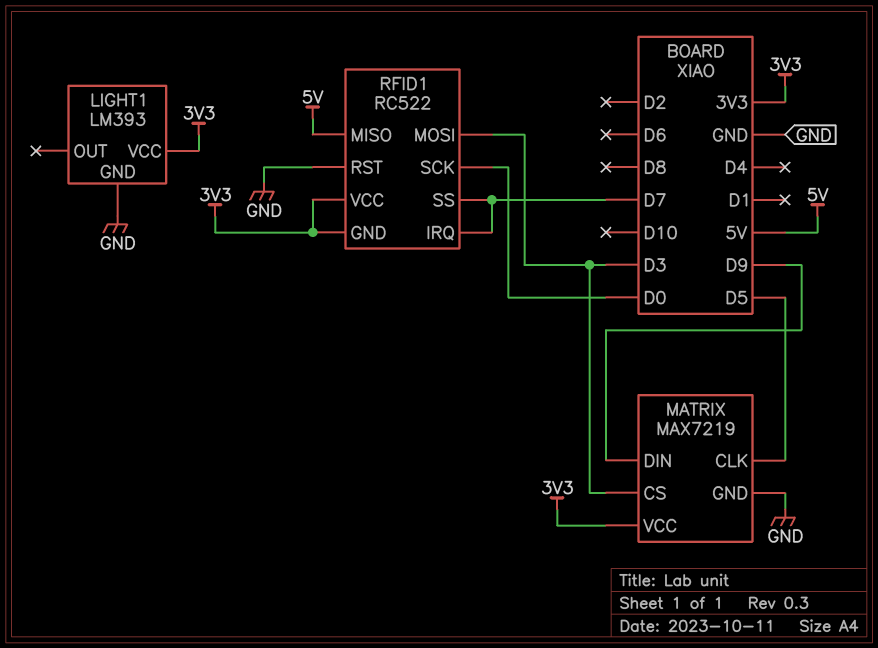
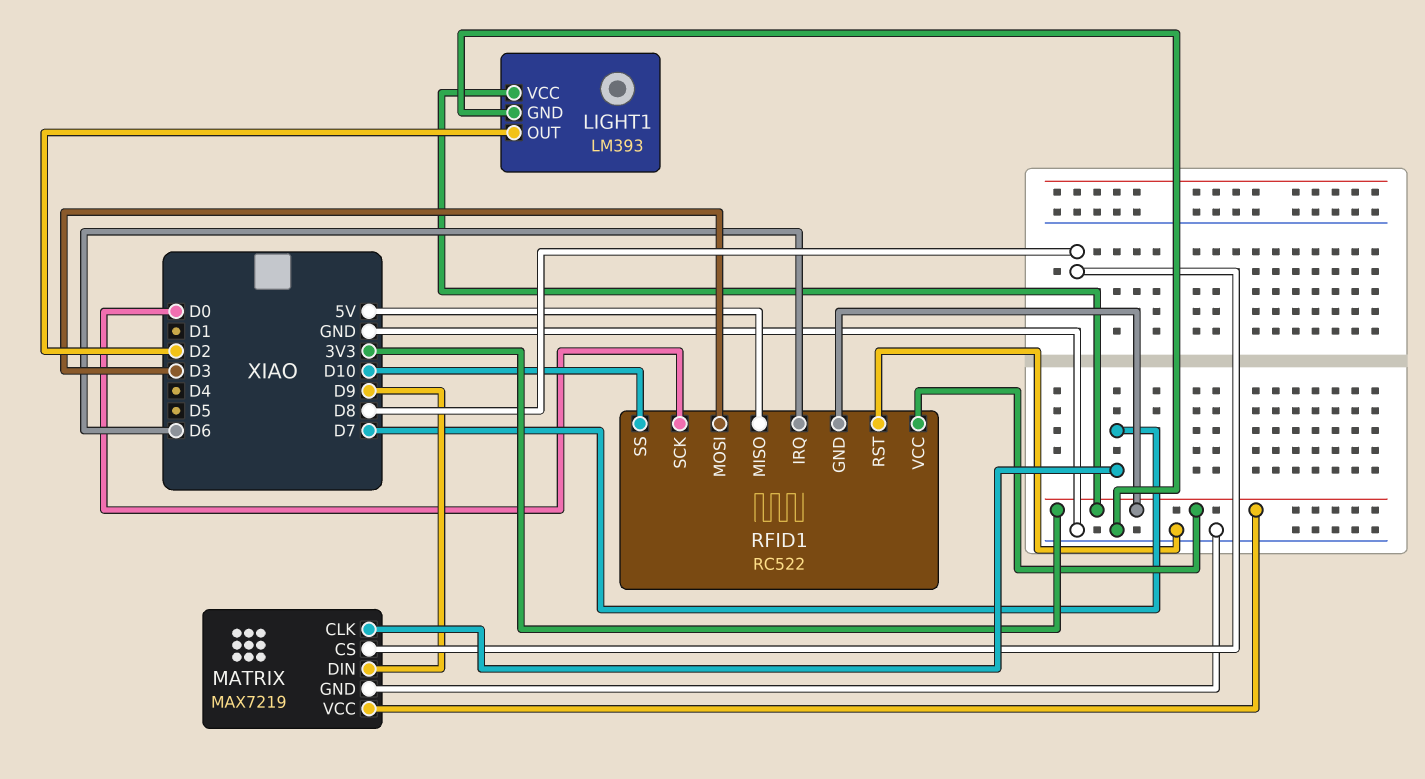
LIGHT1 pin OUT: none -> D2
MATRIX pin CLK: D5 -> D7
MATRIX pin CS: D3 -> D8
RFID1 pin IRQ: D7 -> D6
RFID1 pin SS: D7 -> D10

